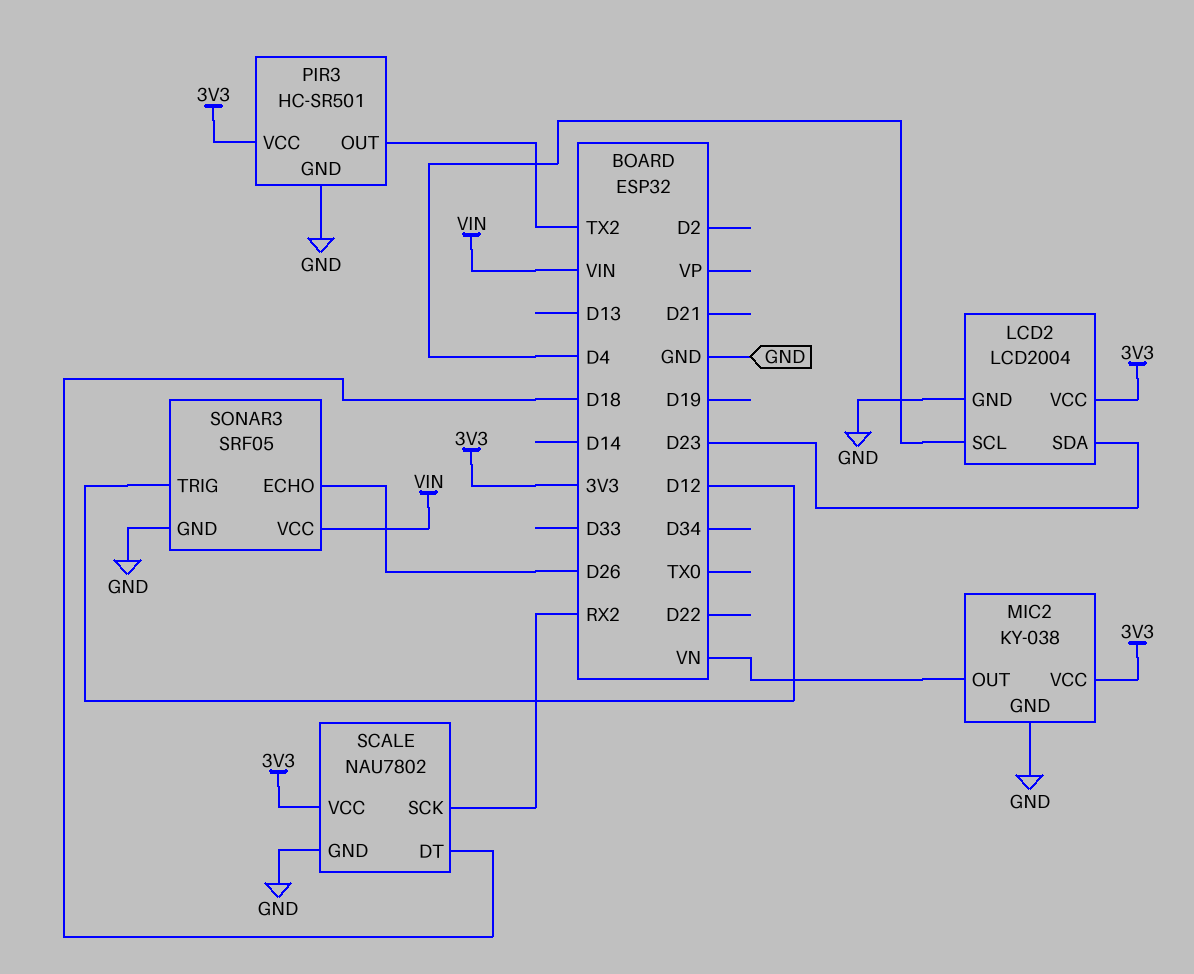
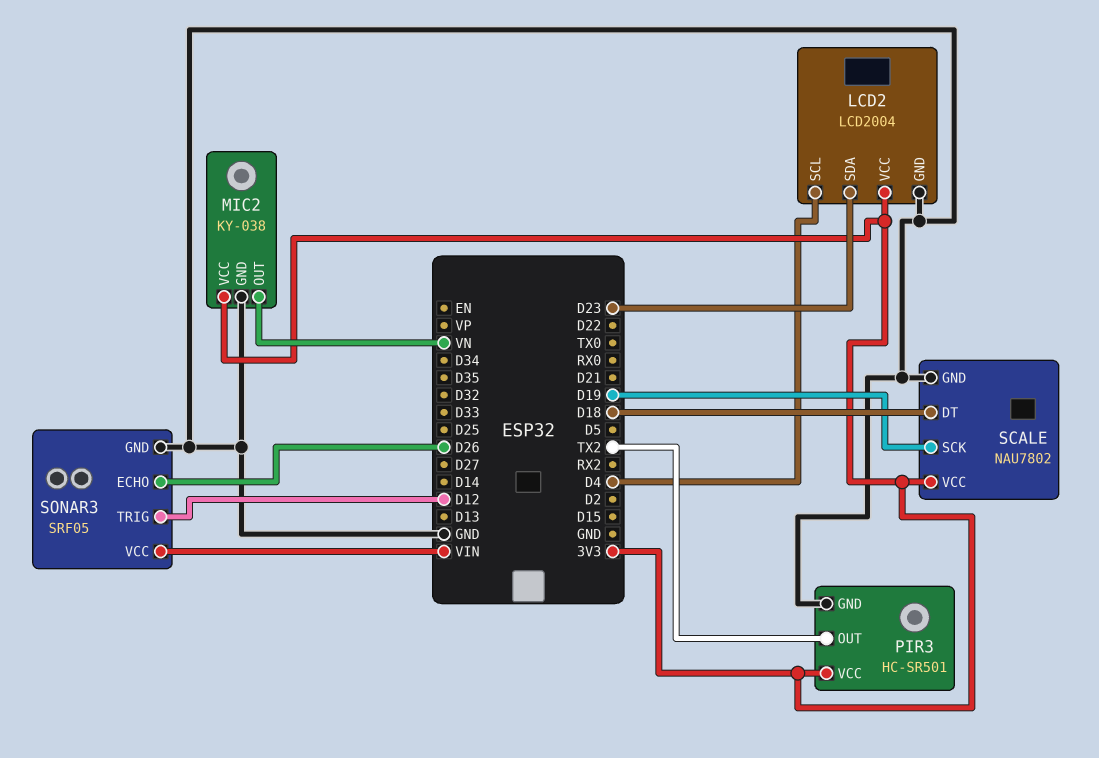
SCALE pin SCK: RX2 -> D19

